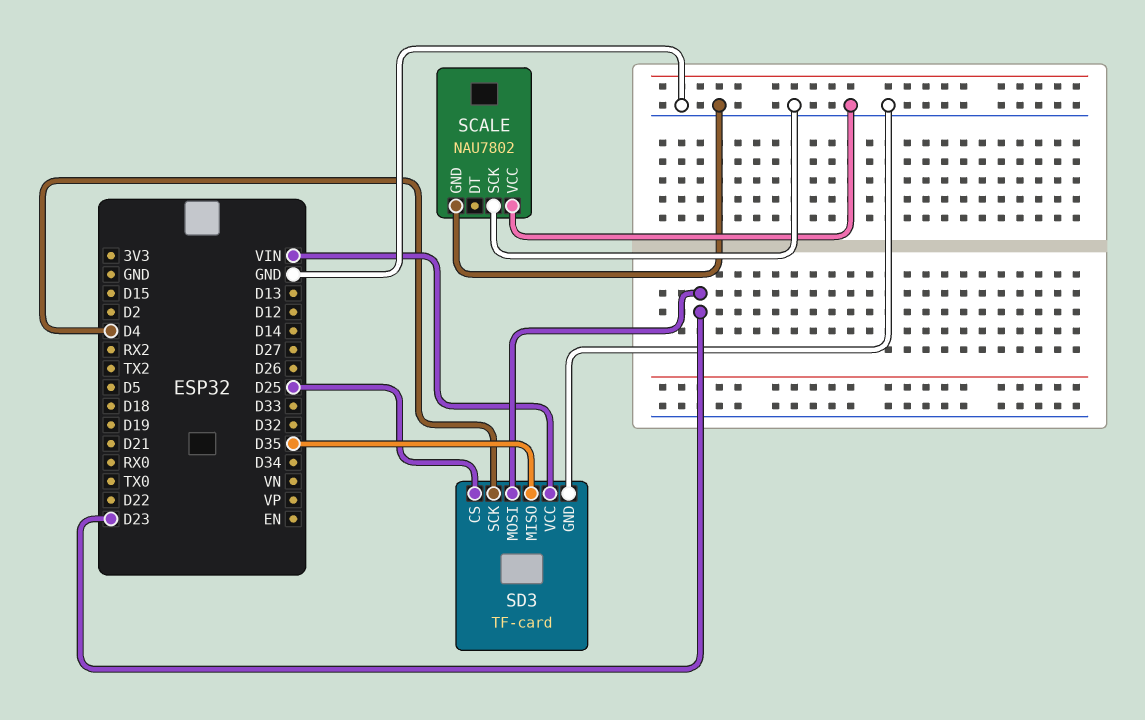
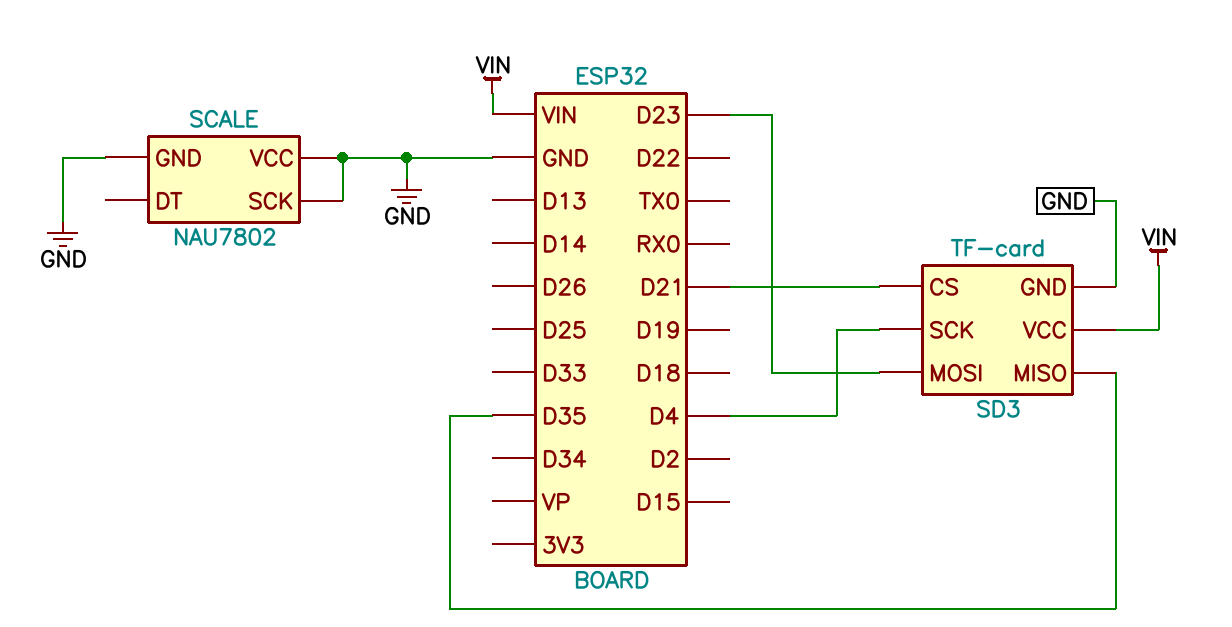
SD3 pin CS: D25 -> D21

